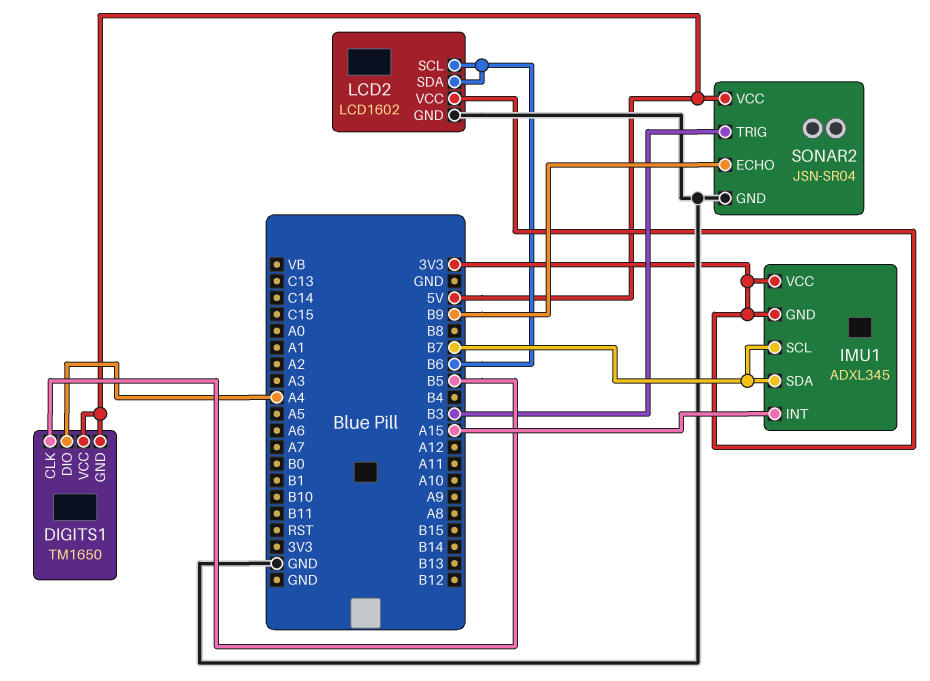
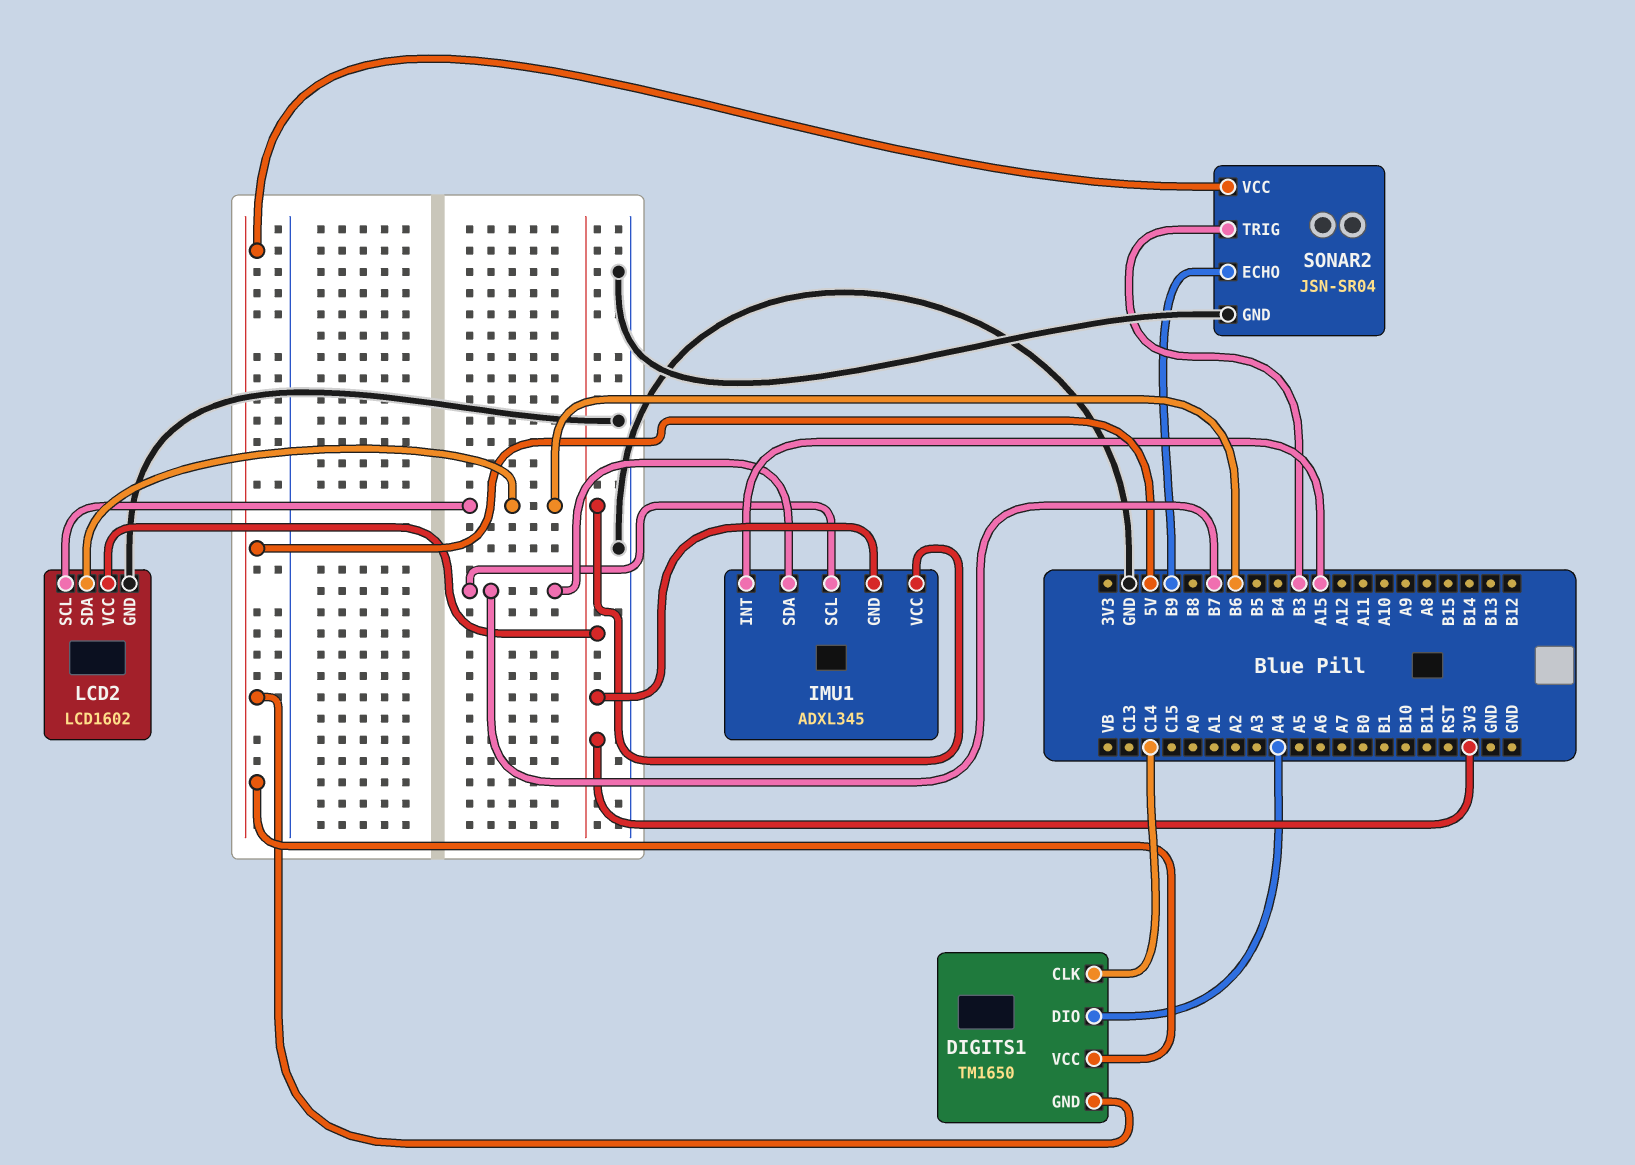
DIGITS1 pin CLK: B5 -> C14

